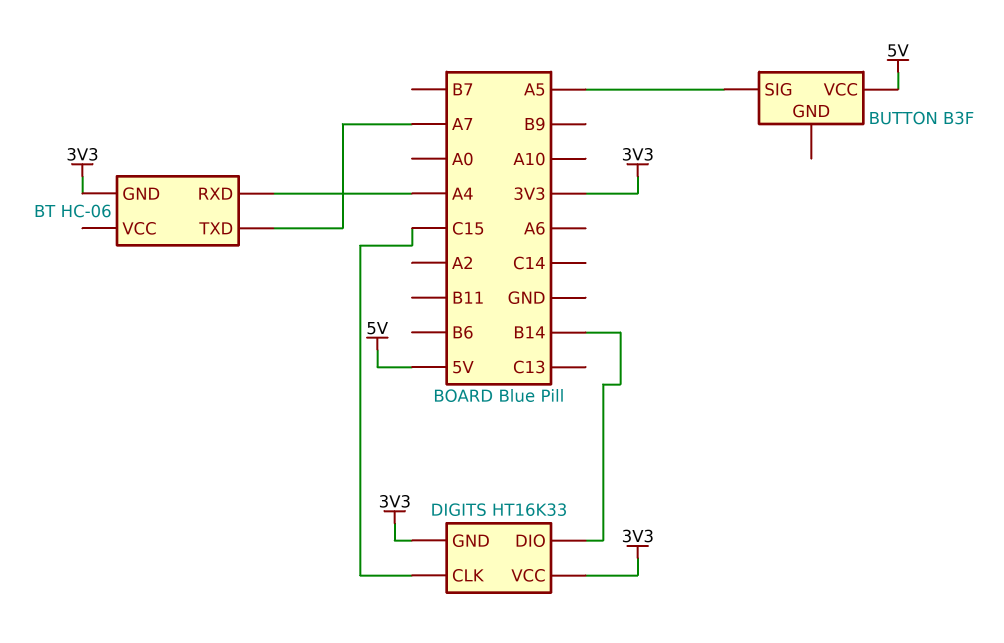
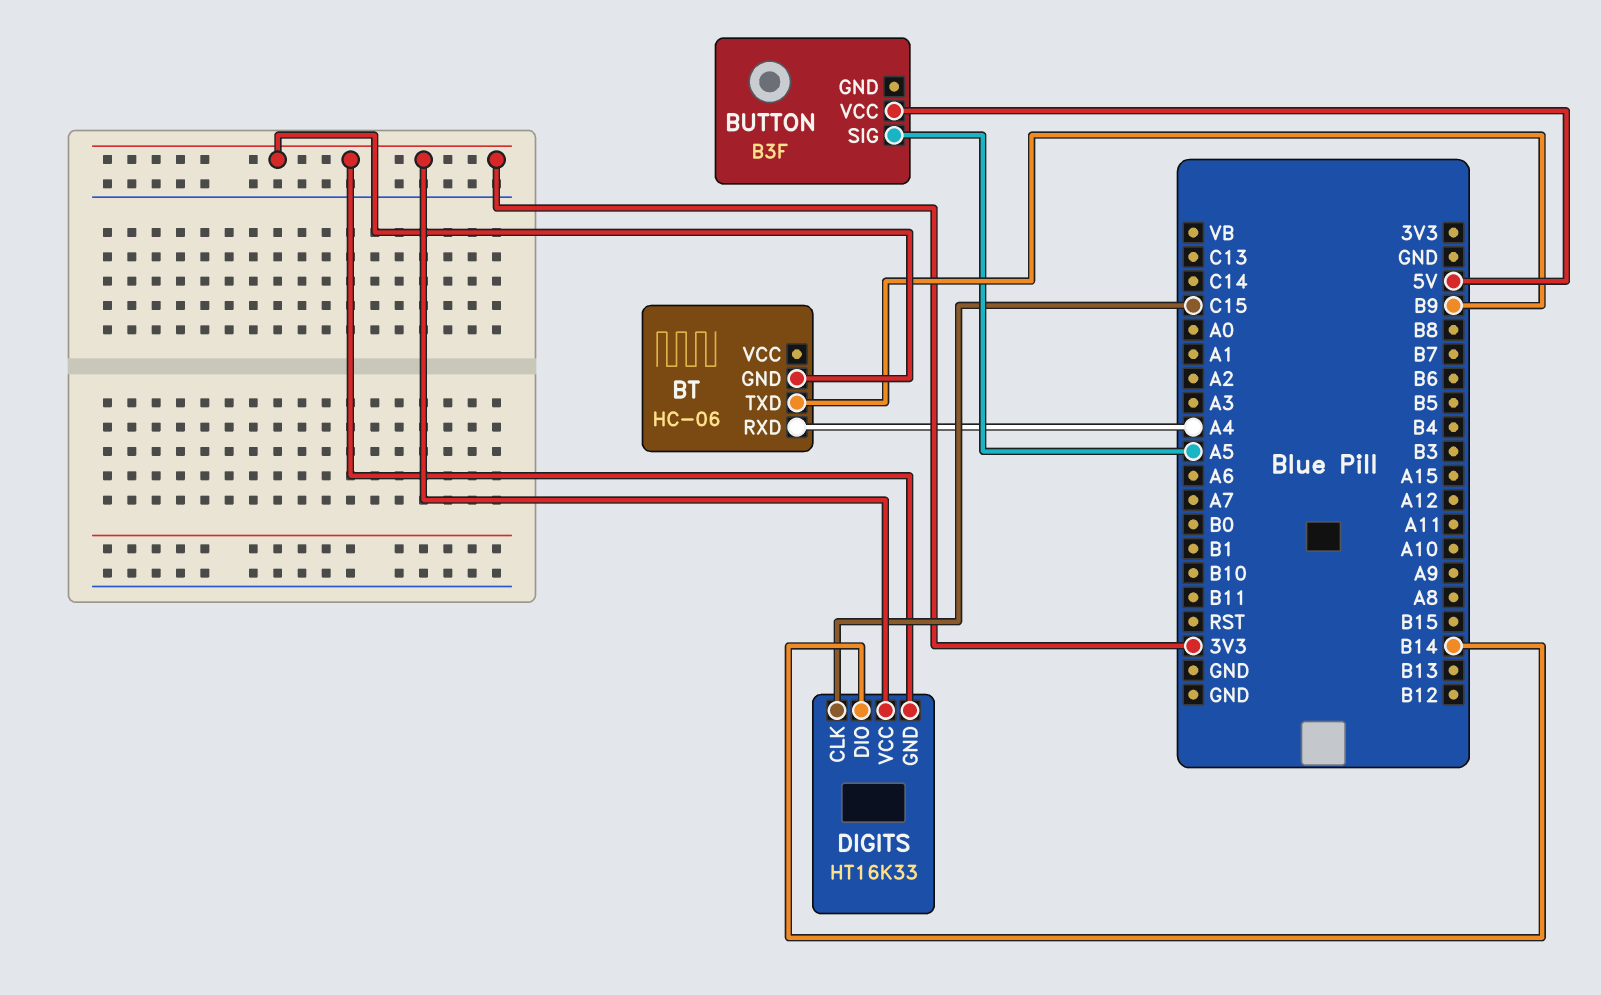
BT pin TXD: A7 -> B9

